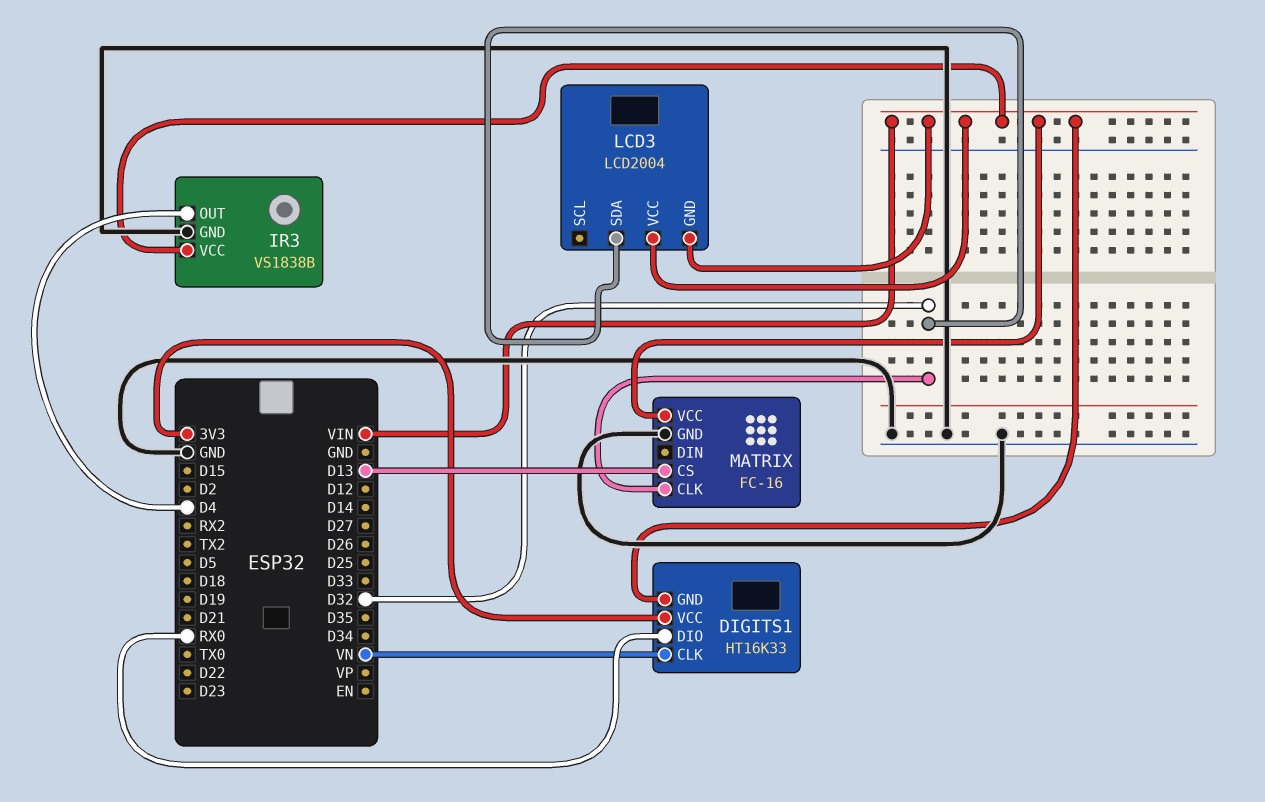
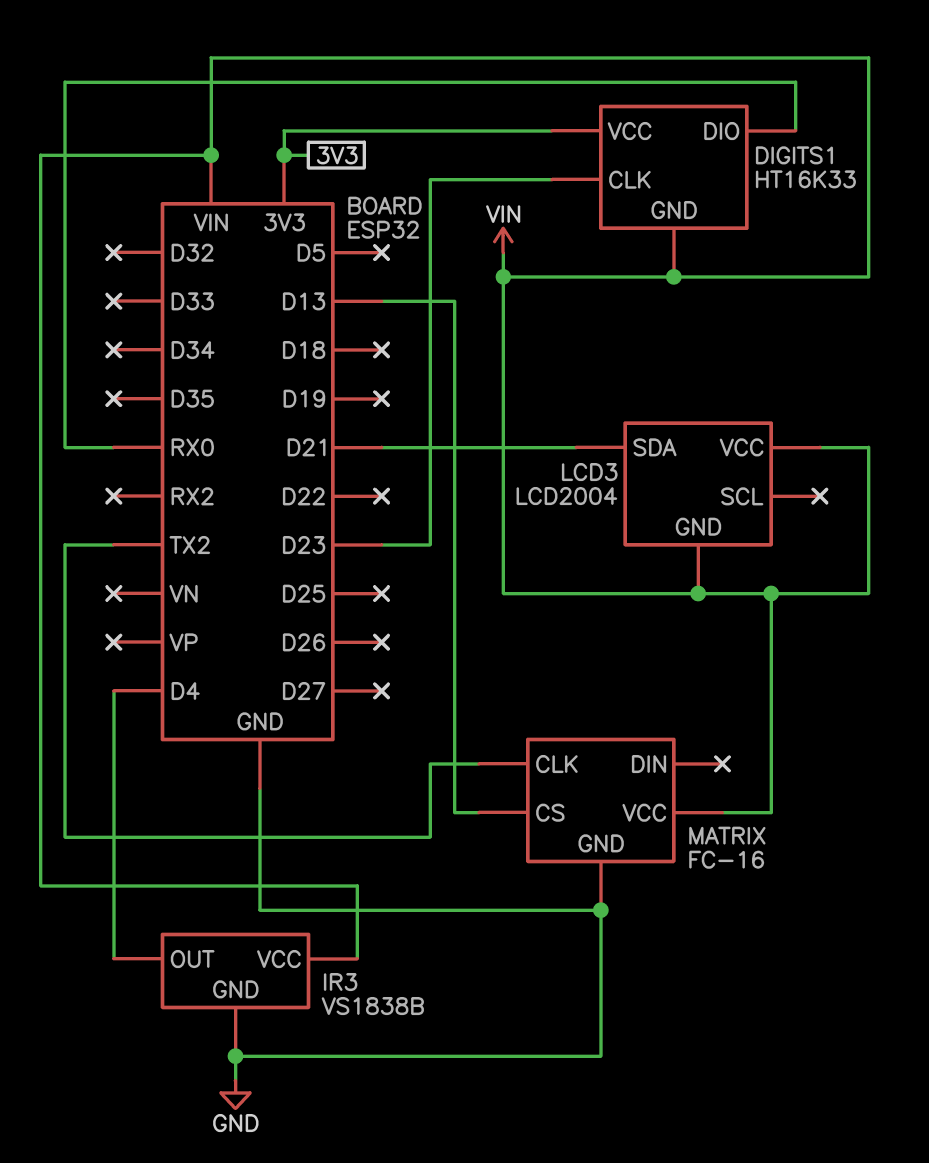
DIGITS1 pin CLK: VN -> D23
LCD3 pin SDA: D32 -> D21
MATRIX pin CLK: D32 -> TX2

